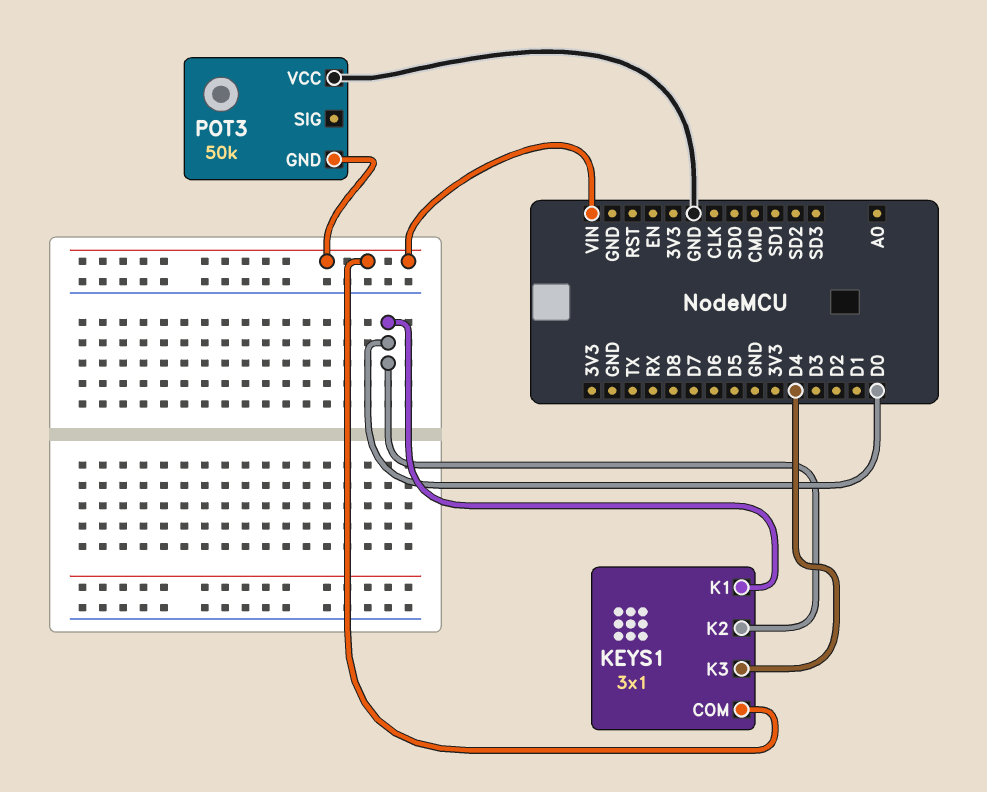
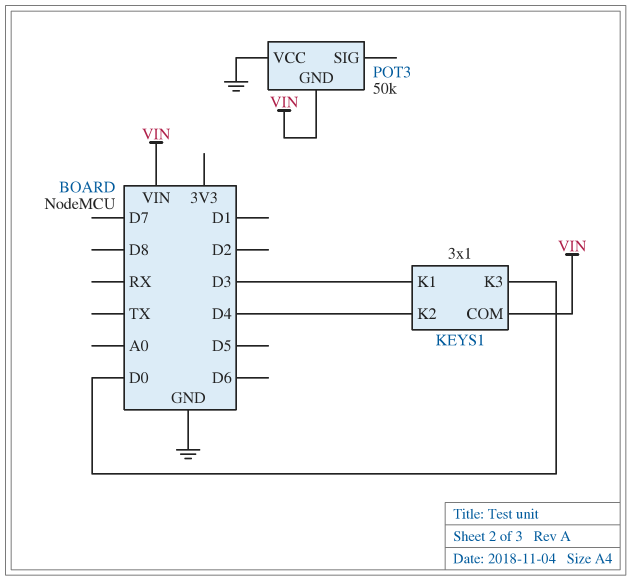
KEYS1 pin K1: D0 -> D3
KEYS1 pin K2: D0 -> D4
KEYS1 pin K3: D4 -> D0

